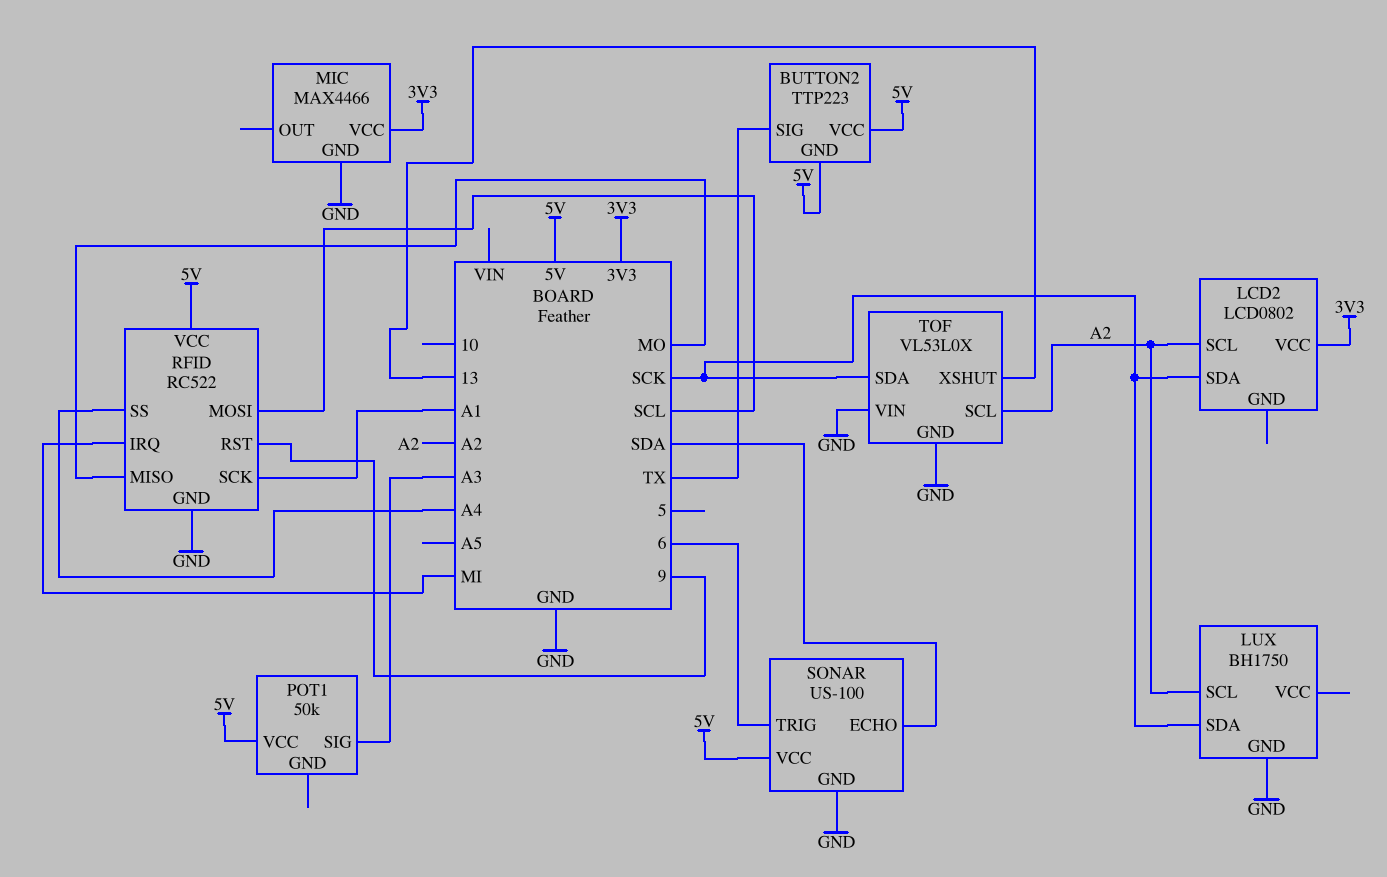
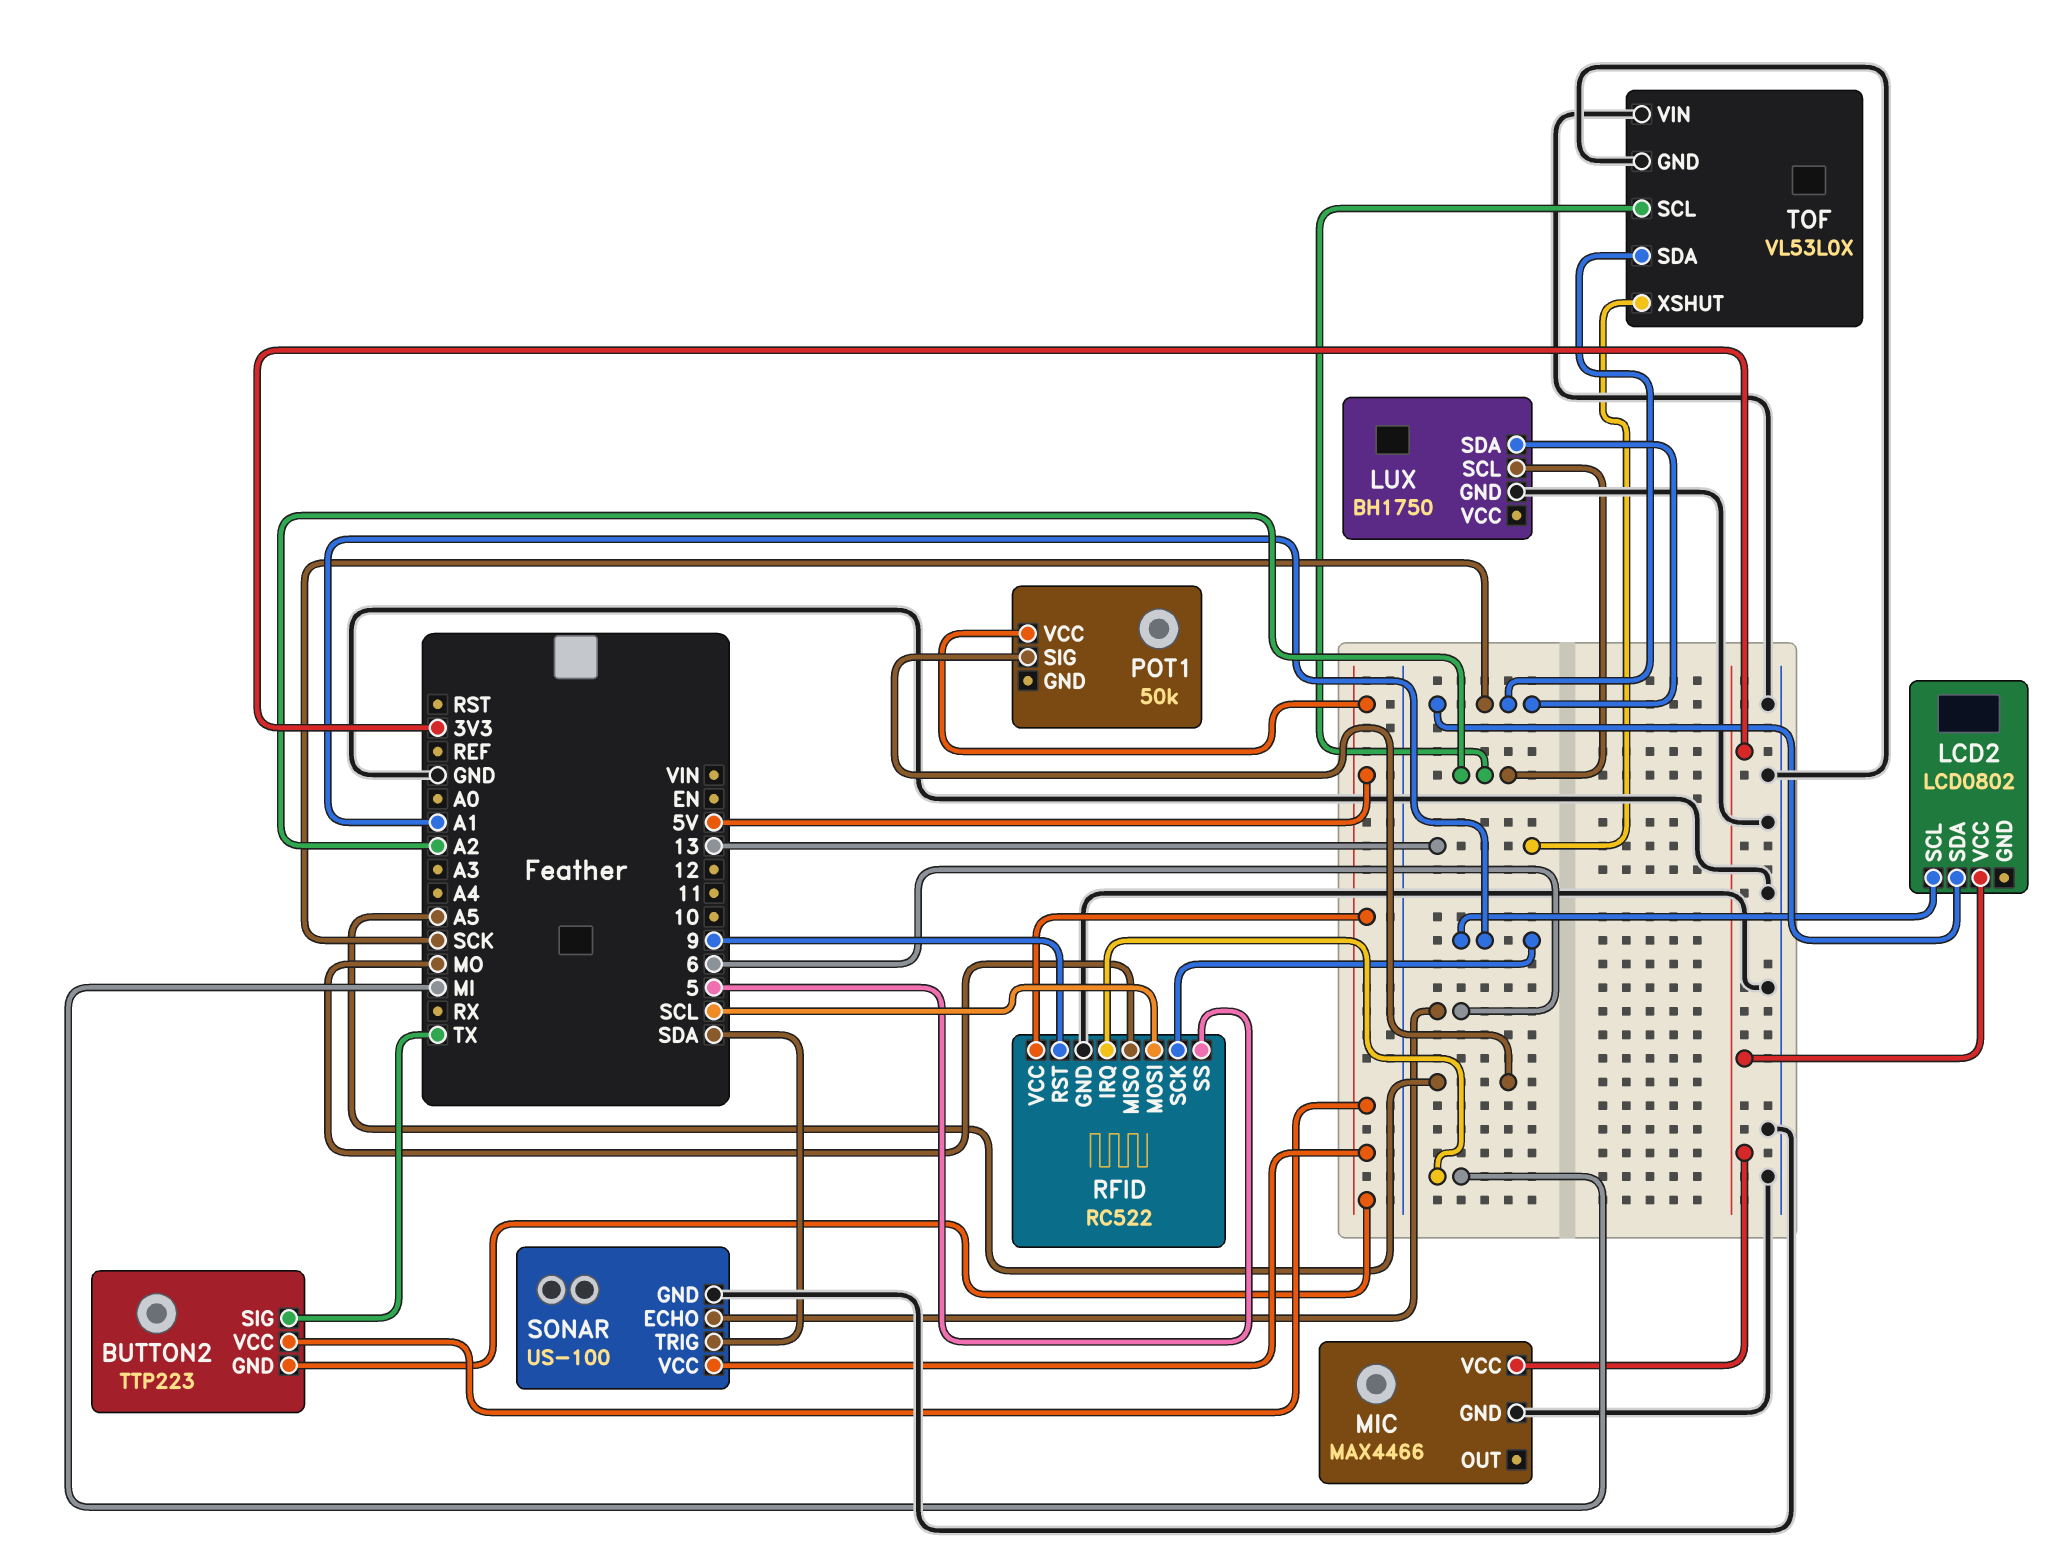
LCD2 pin SCL: A2 -> A1
POT1 pin SIG: A3 -> A5
RFID pin SS: A4 -> 5
SONAR pin ECHO: SDA -> 6
SONAR pin TRIG: 6 -> SDA

